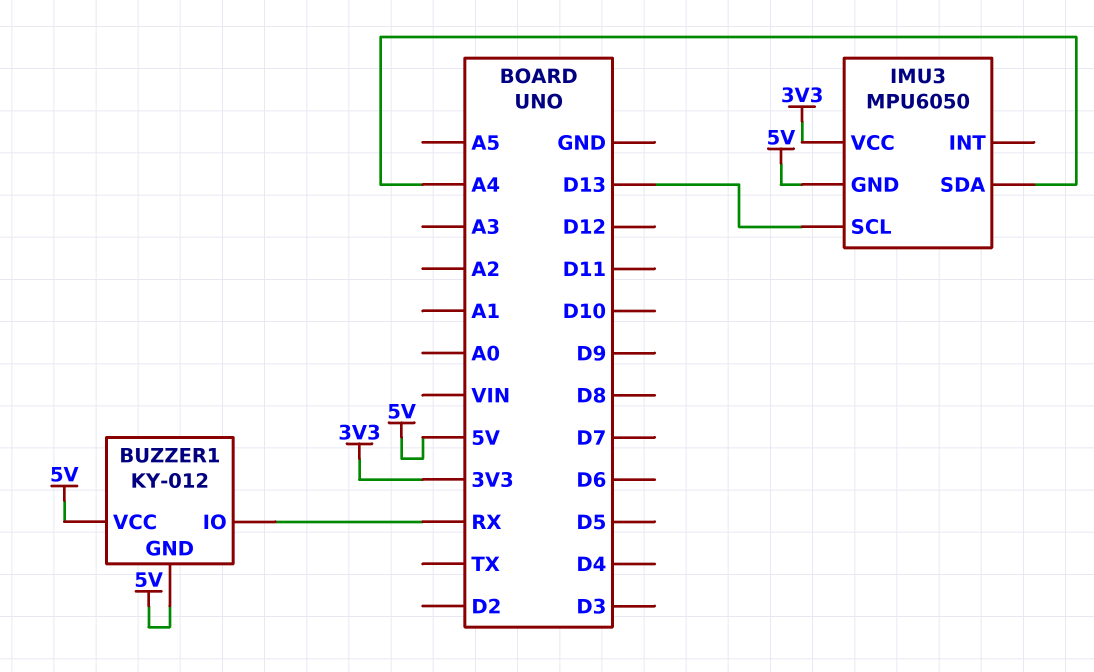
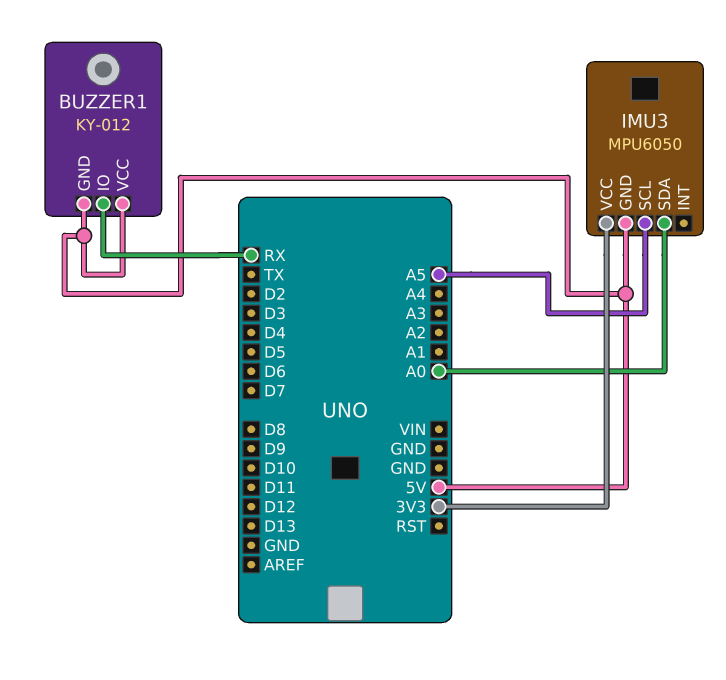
IMU3 pin SCL: D13 -> A5
IMU3 pin SDA: A4 -> A0

